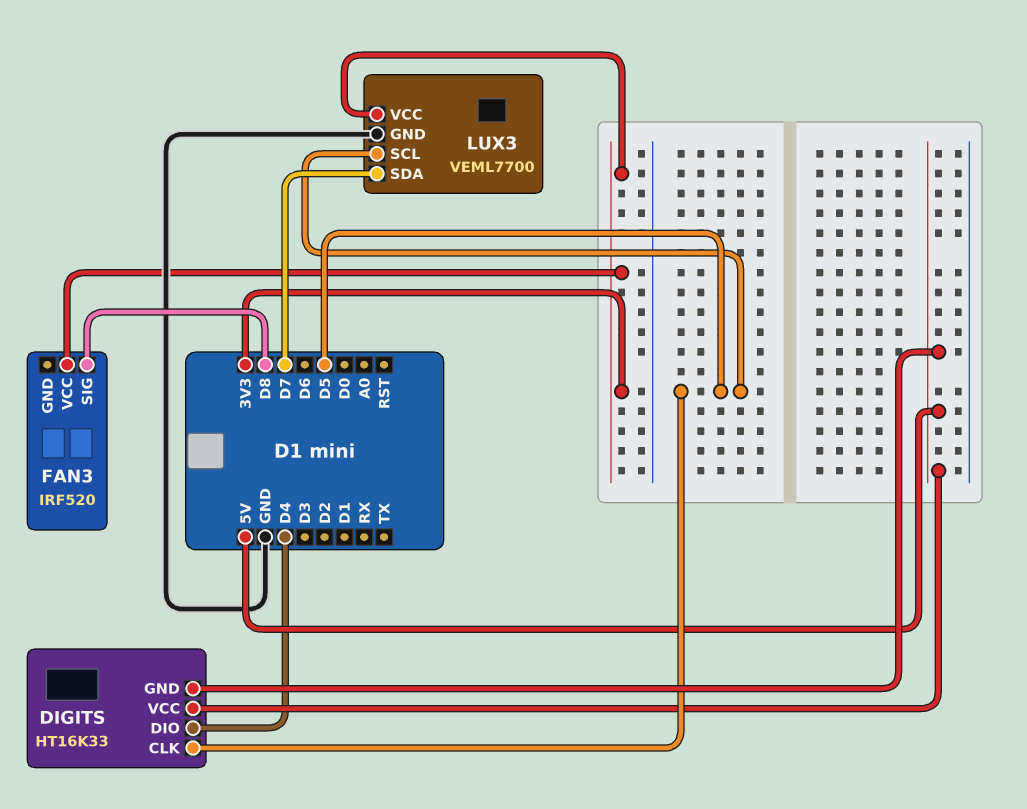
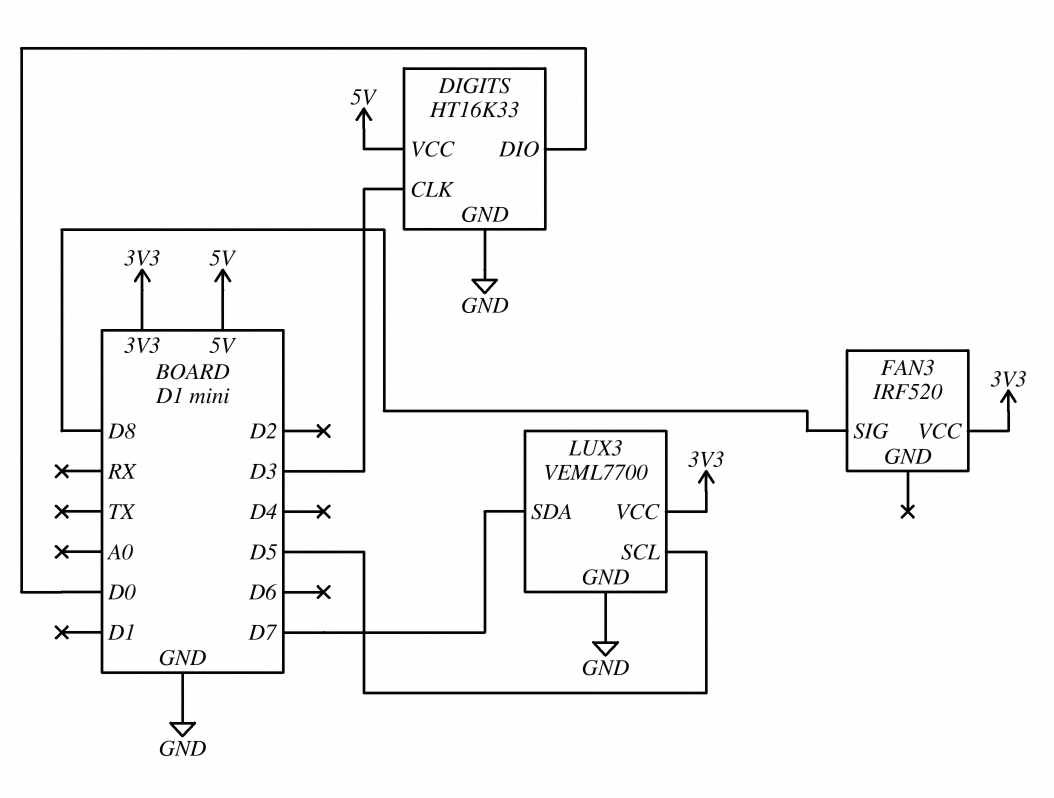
DIGITS pin CLK: D5 -> D3
DIGITS pin DIO: D4 -> D0
DIGITS pin GND: 5V -> GND

